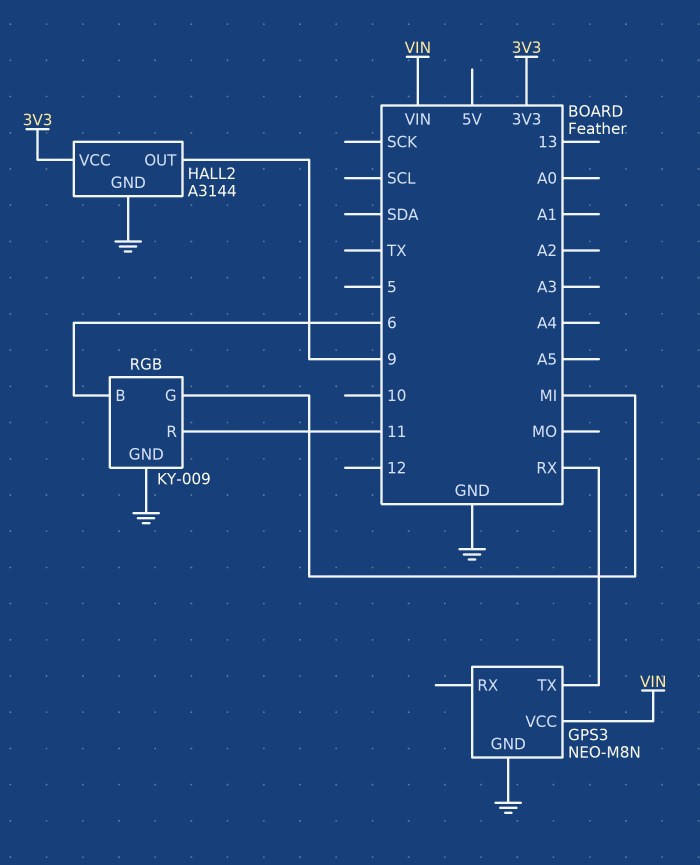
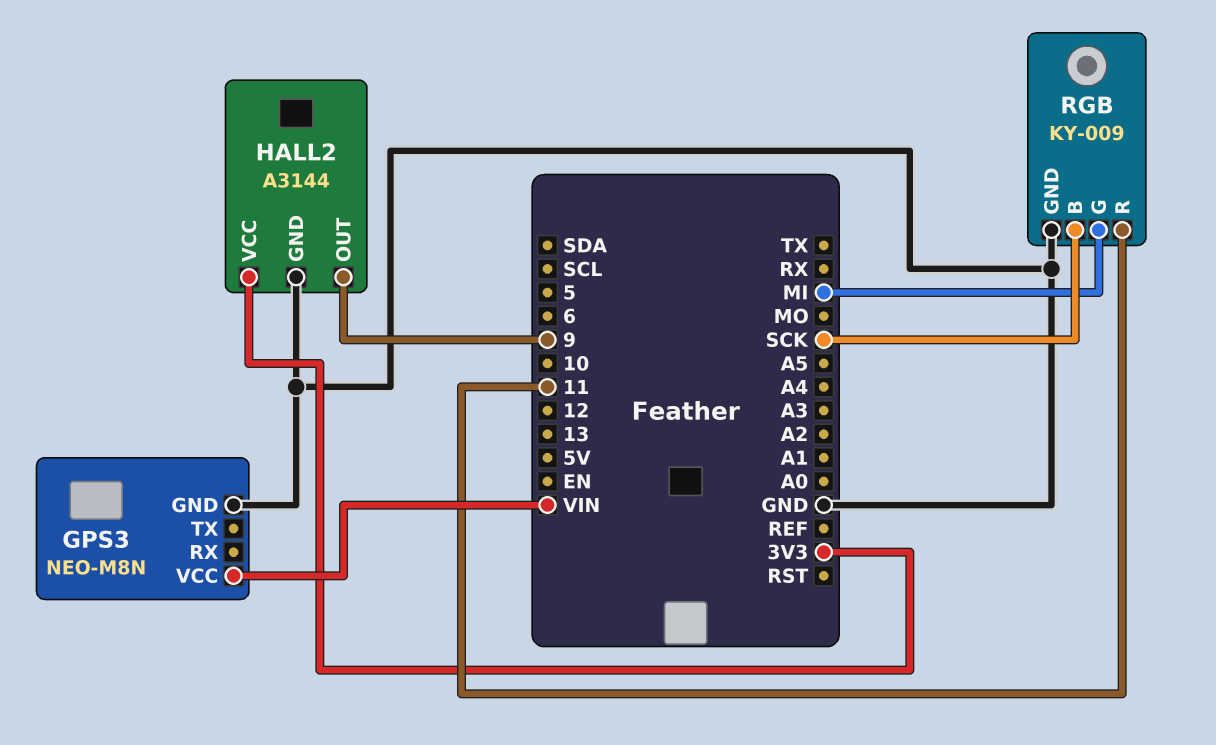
GPS3 pin TX: RX -> none
RGB pin B: 6 -> SCK

